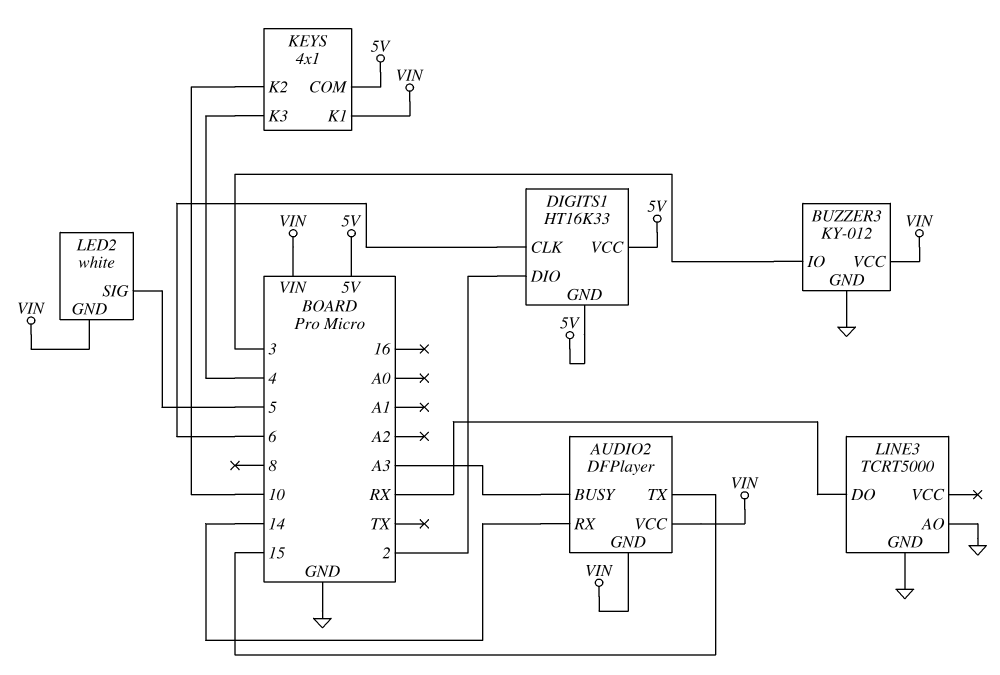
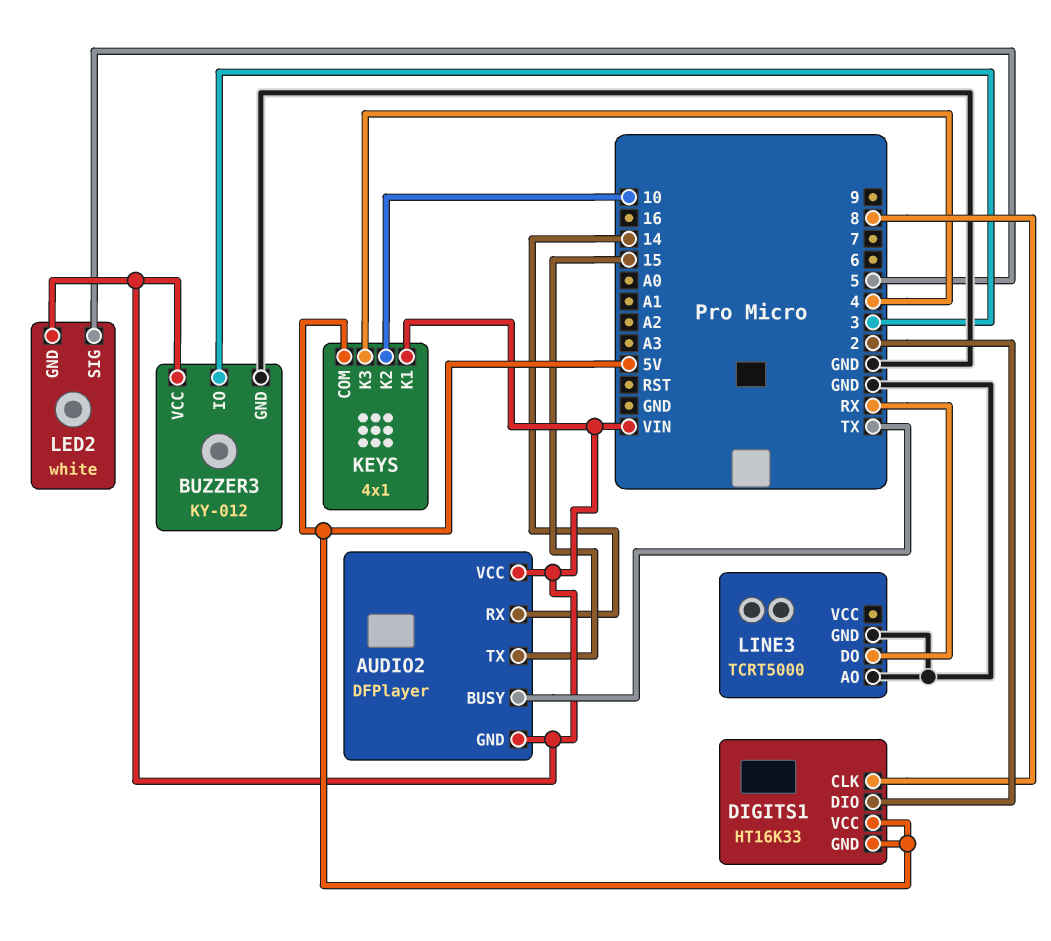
AUDIO2 pin BUSY: A3 -> TX
DIGITS1 pin CLK: 6 -> 8

